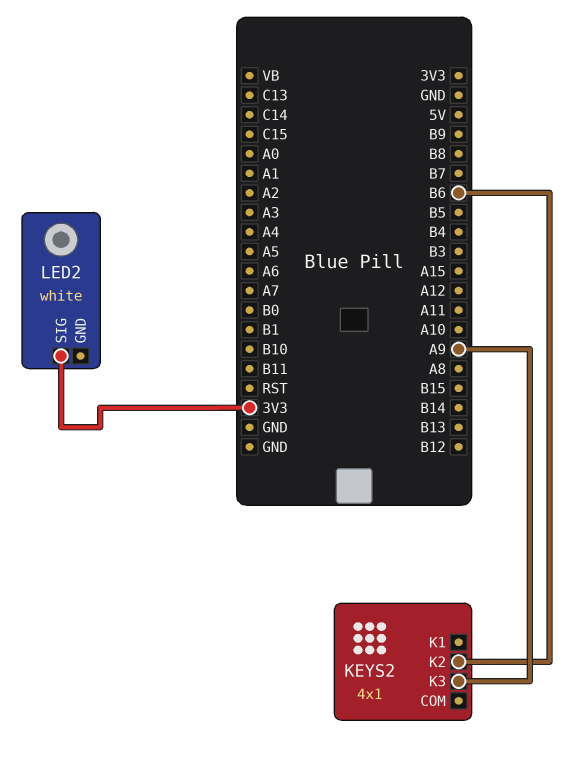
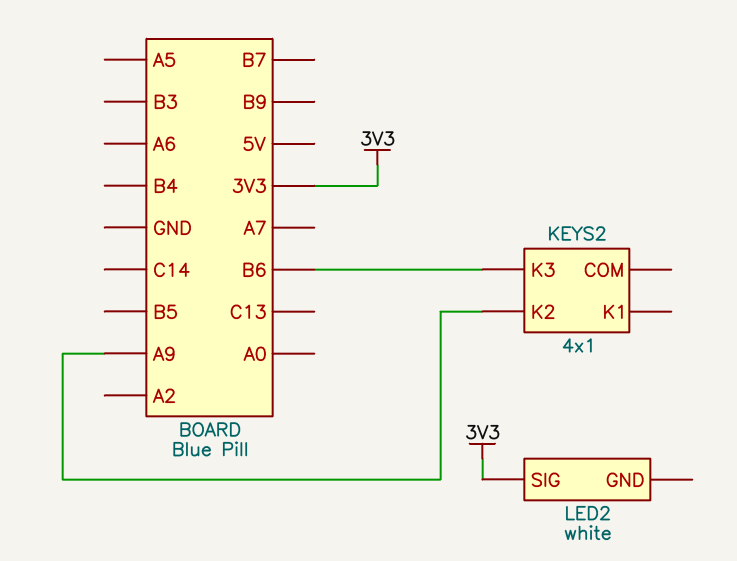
KEYS2 pin K2: B6 -> A9
KEYS2 pin K3: A9 -> B6

